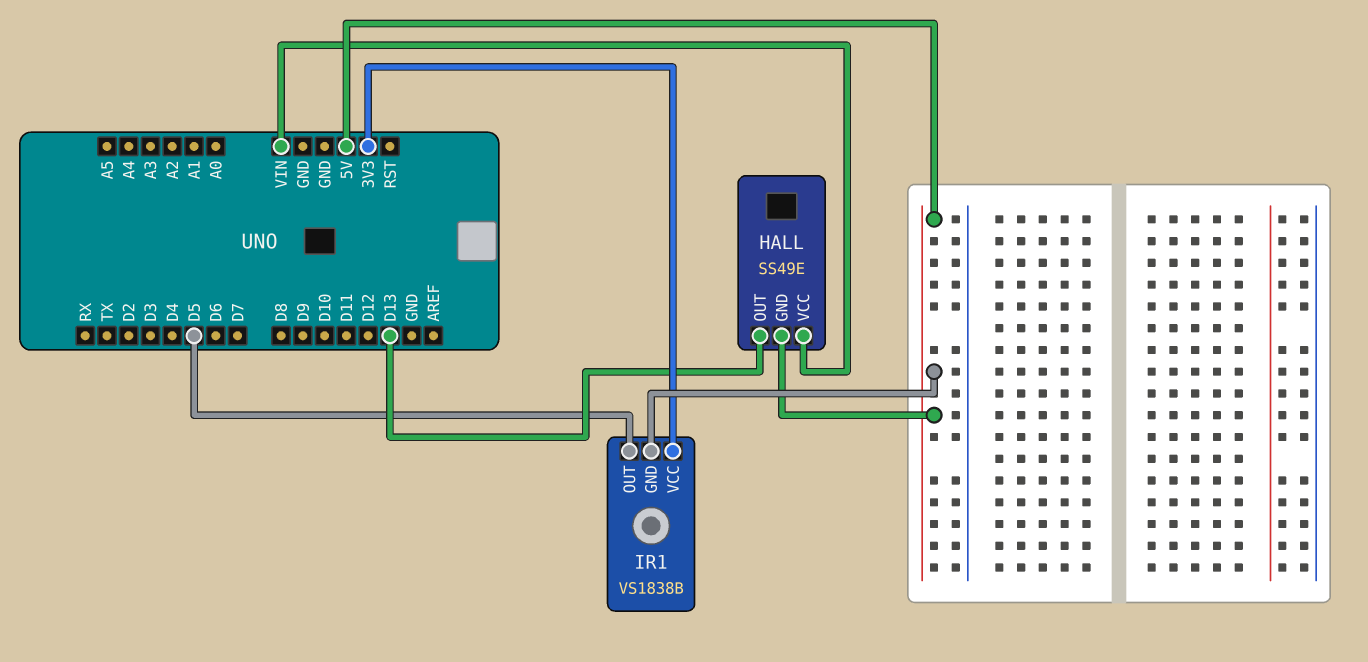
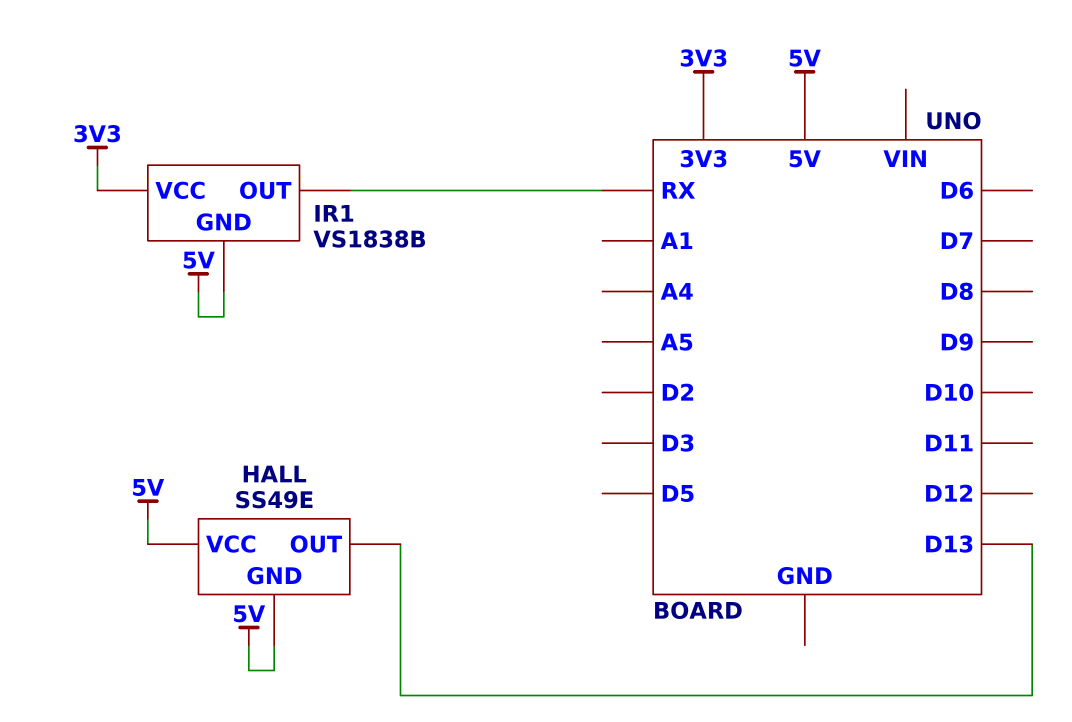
HALL pin VCC: VIN -> 5V
IR1 pin OUT: D5 -> RX

